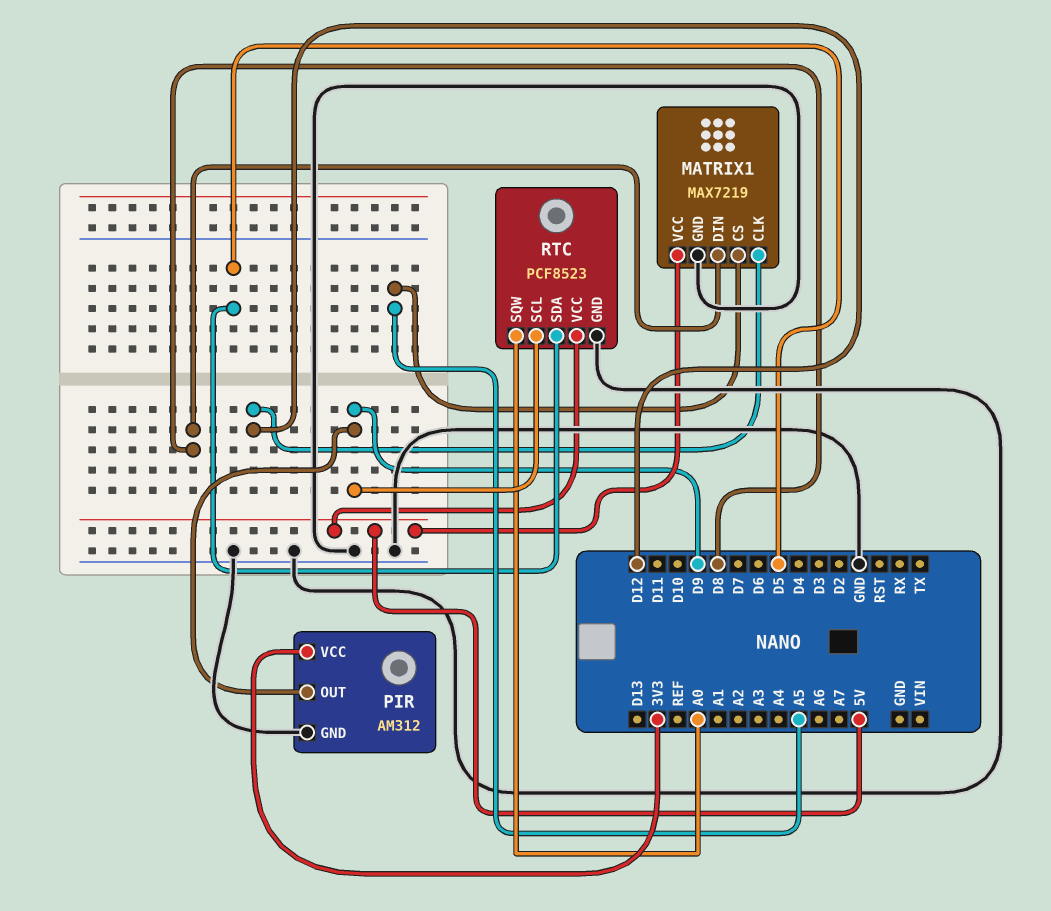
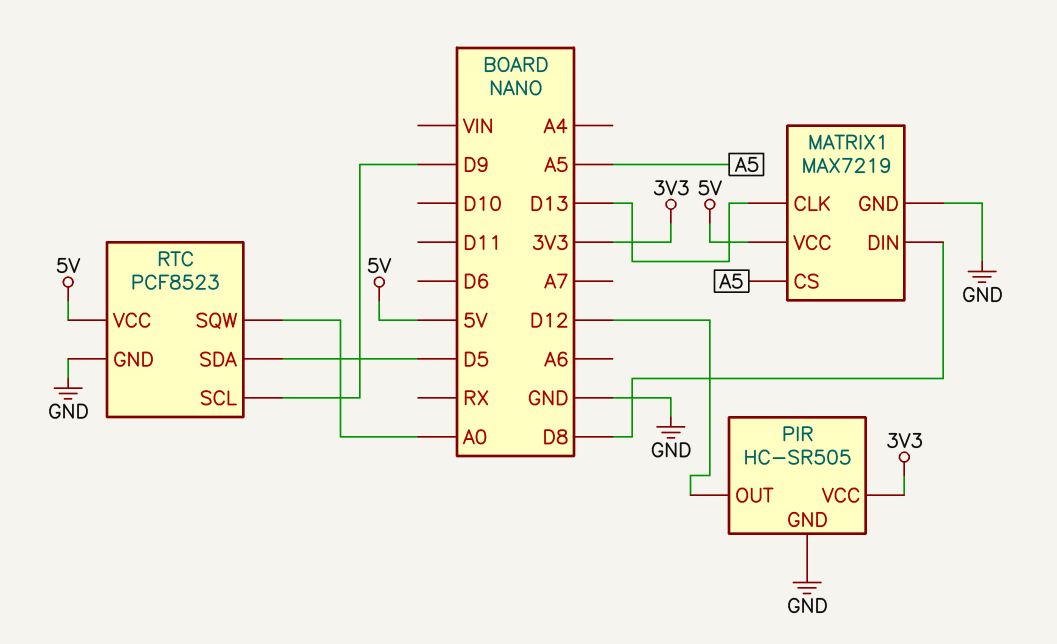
MATRIX1 pin CLK: D12 -> D13
PIR: AM312 -> HC-SR505
PIR pin OUT: D9 -> D12

